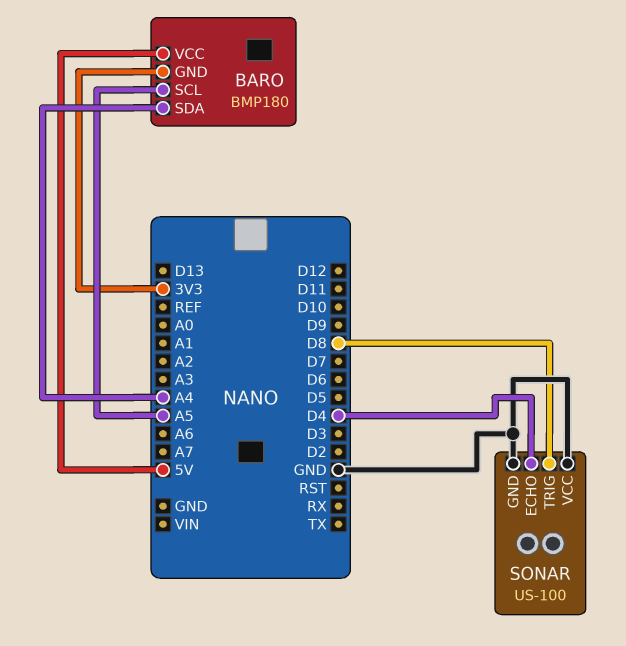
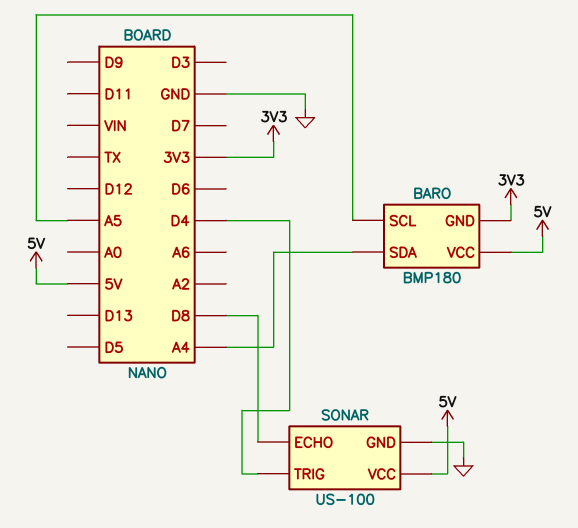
SONAR pin ECHO: D4 -> D8
SONAR pin TRIG: D8 -> D4
SONAR pin VCC: GND -> 5V

